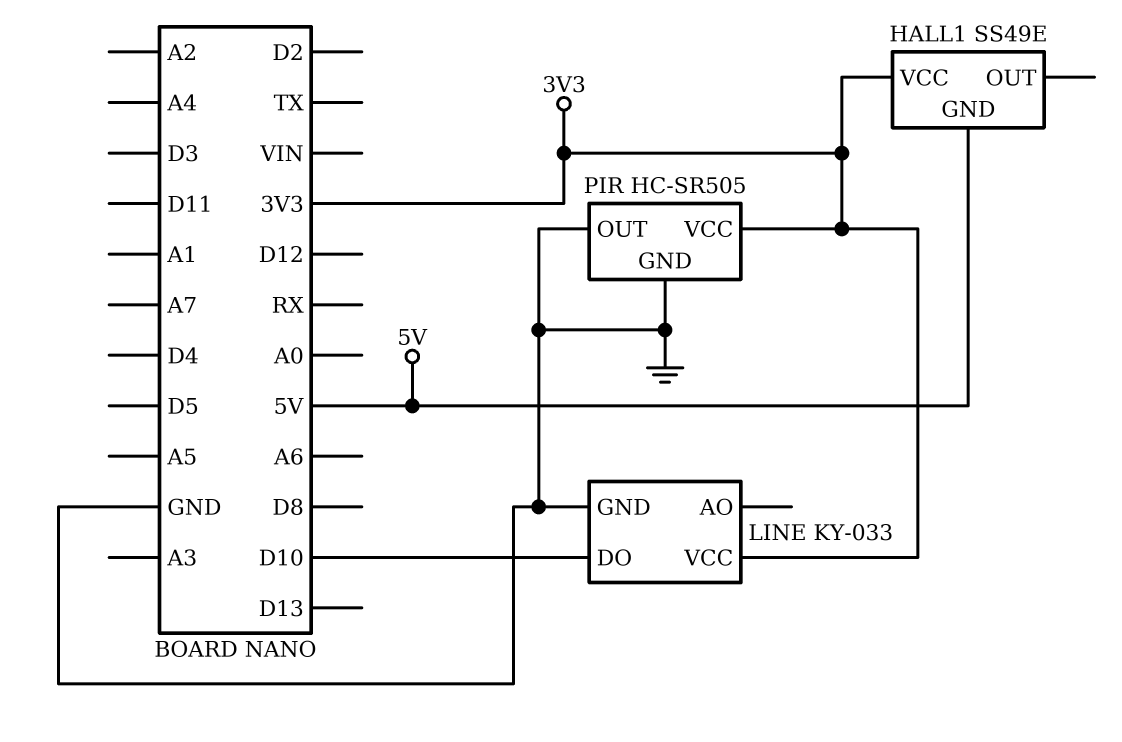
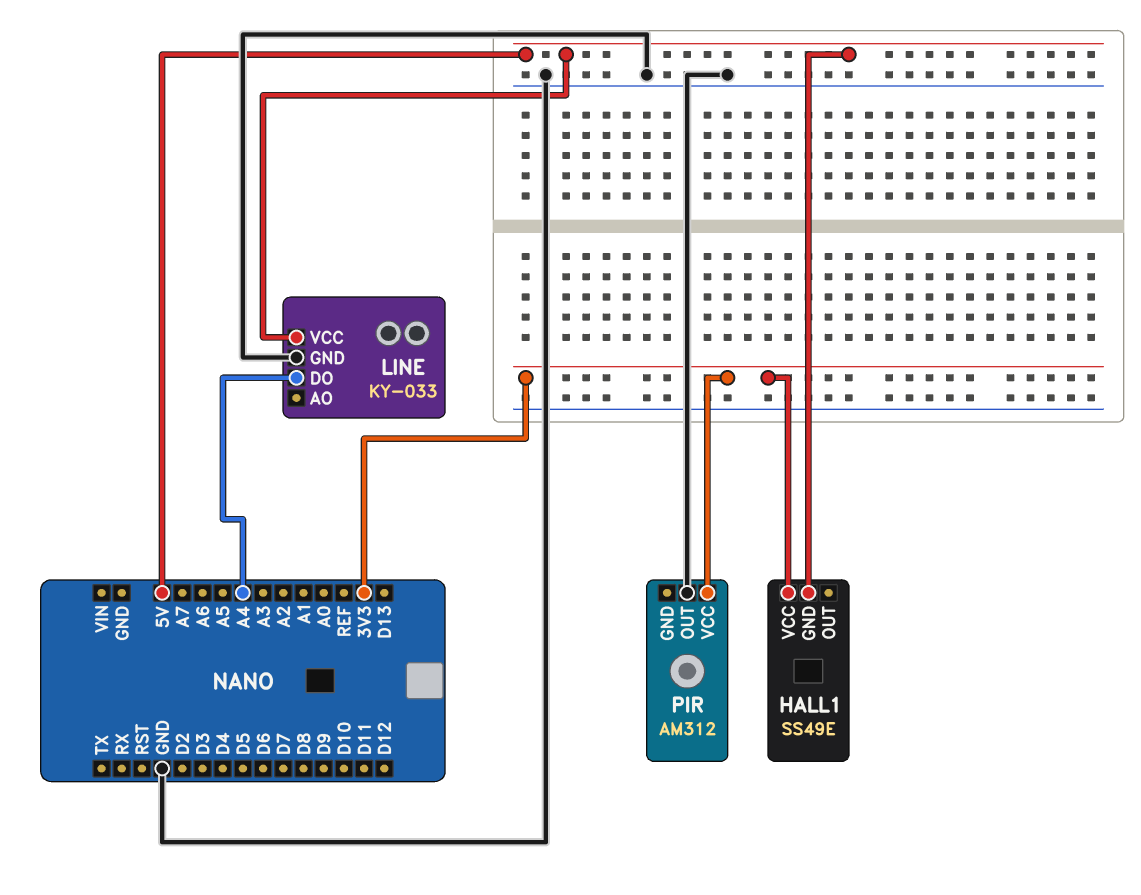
LINE pin DO: D10 -> A4
LINE pin VCC: 3V3 -> 5V
PIR: HC-SR505 -> AM312
PIR pin GND: GND -> none

